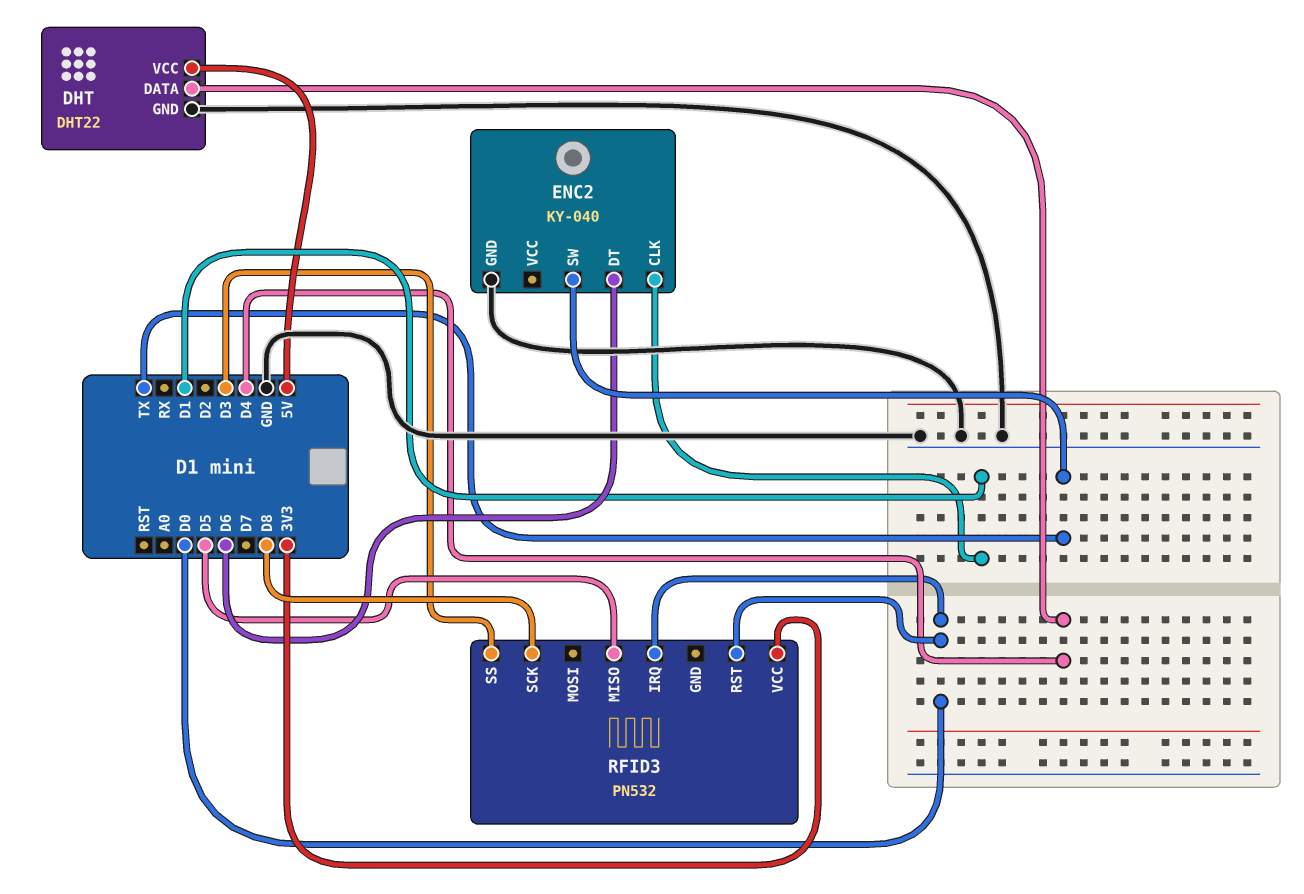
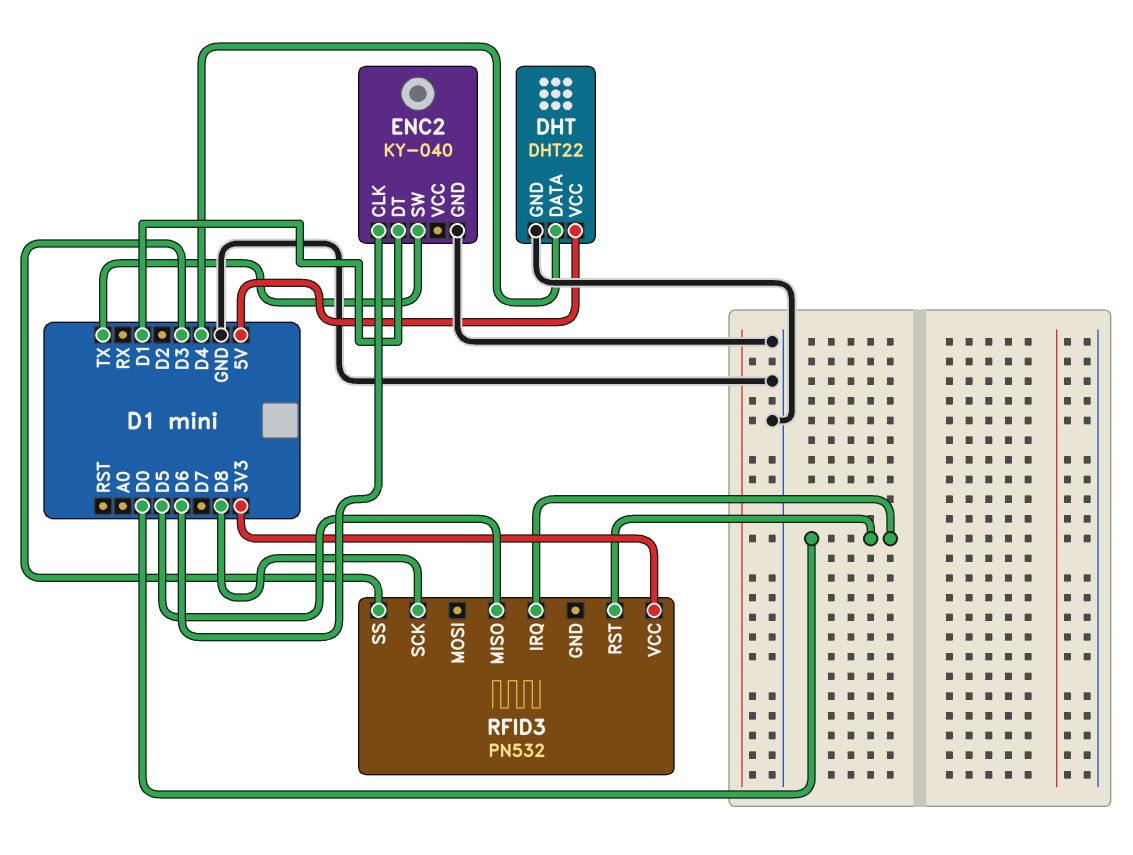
ENC2 pin CLK: D1 -> D6
ENC2 pin DT: D6 -> D1

